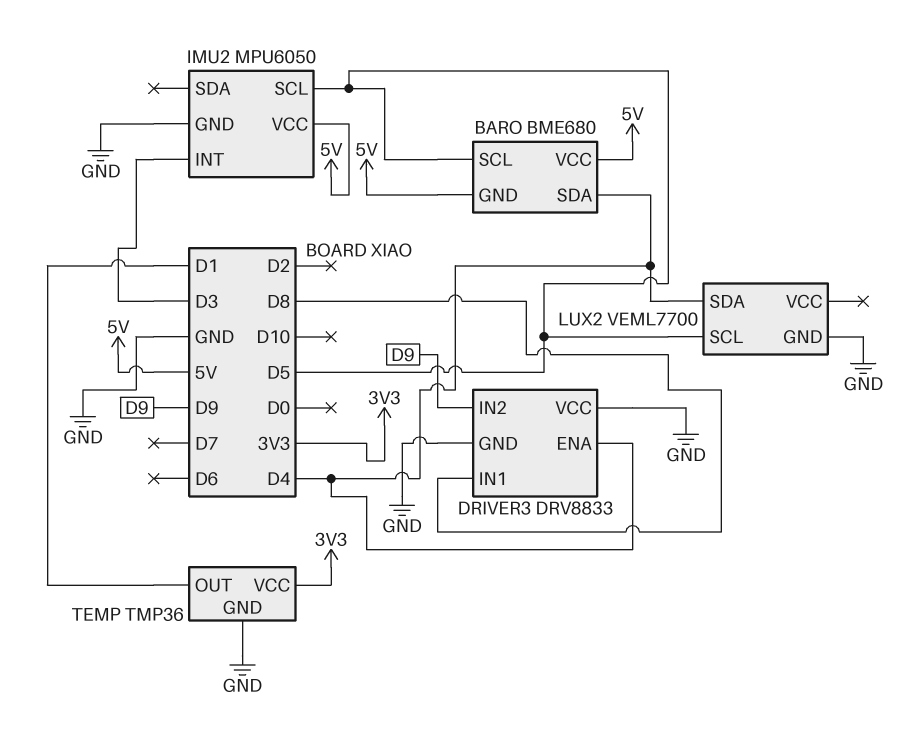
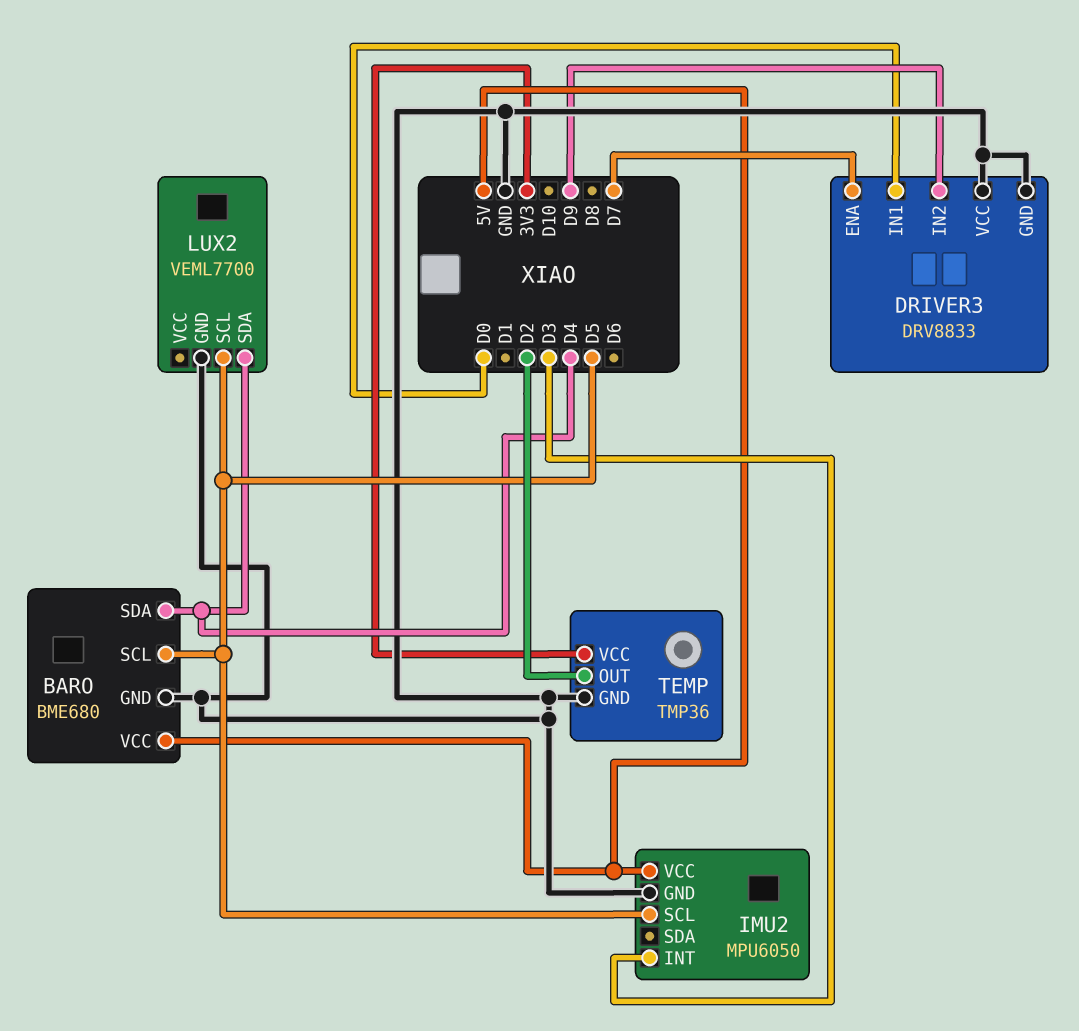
BARO pin GND: 5V -> GND
DRIVER3 pin ENA: D4 -> D7
DRIVER3 pin IN1: D8 -> D0
TEMP pin OUT: D1 -> D2

